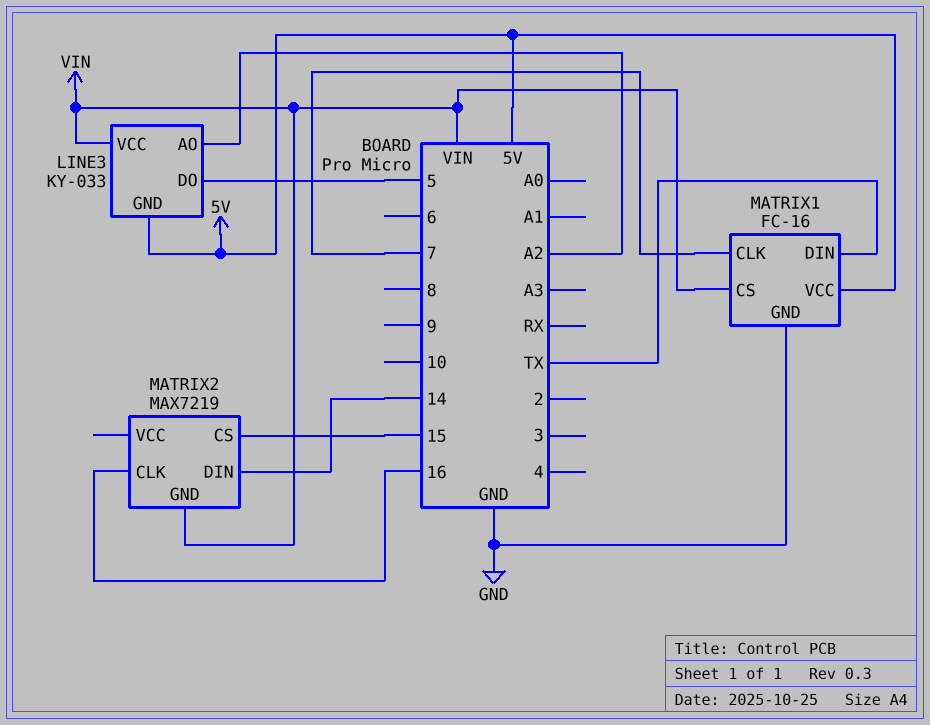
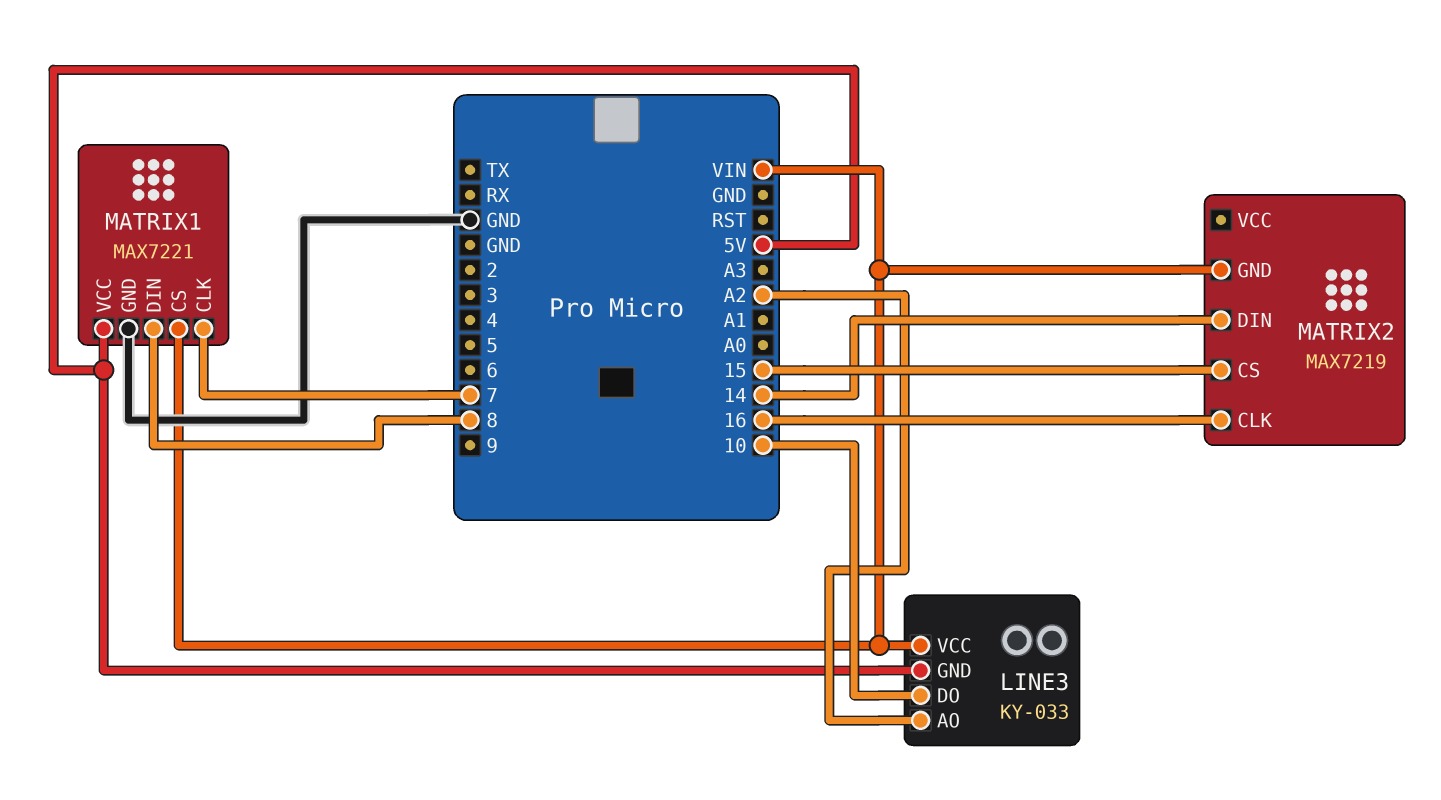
LINE3 pin DO: 5 -> 10
MATRIX1: FC-16 -> MAX7221
MATRIX1 pin DIN: TX -> 8

